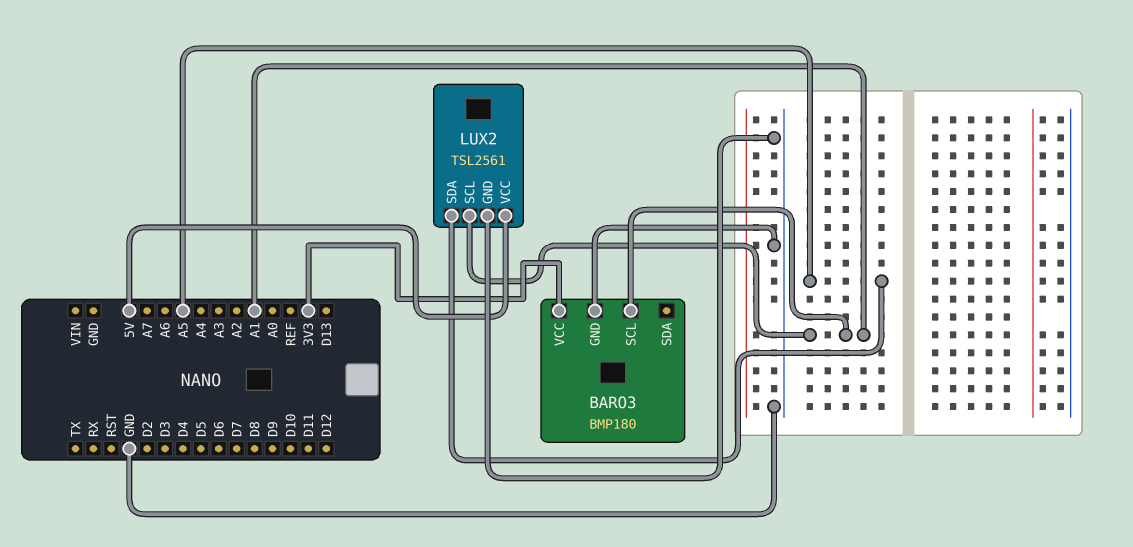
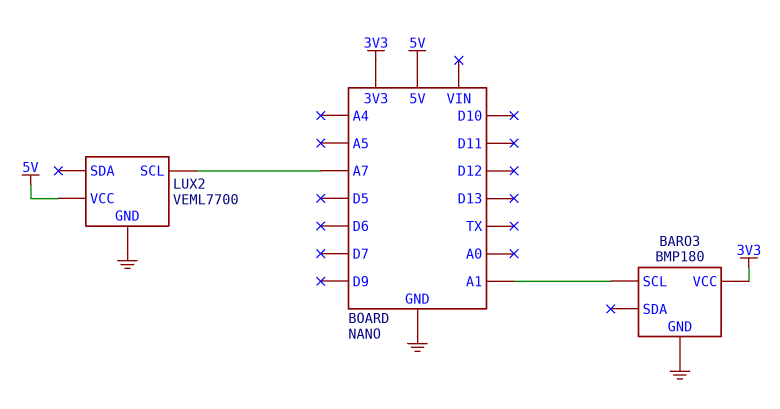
LUX2: TSL2561 -> VEML7700
LUX2 pin SCL: A1 -> A7
LUX2 pin SDA: A5 -> none

